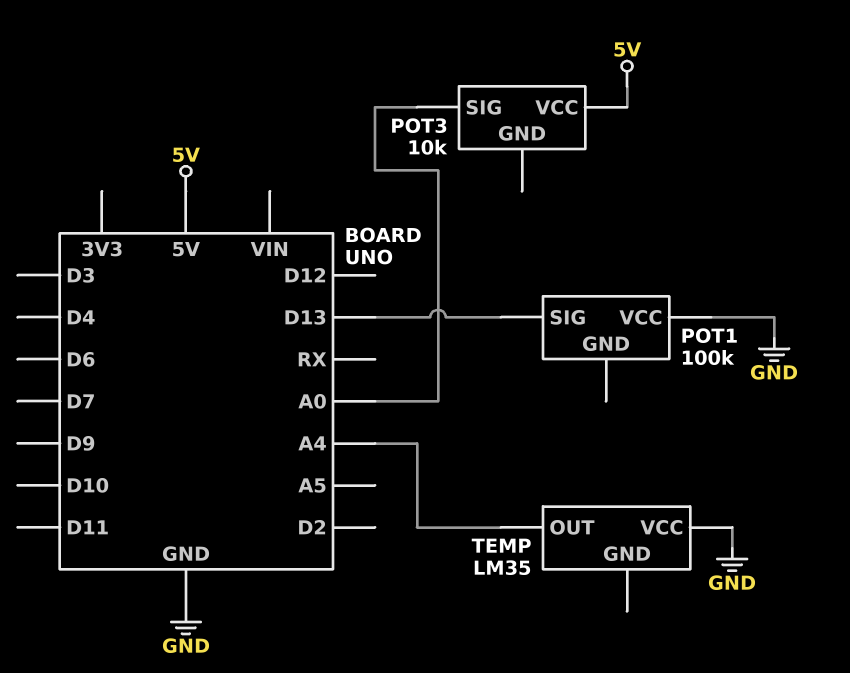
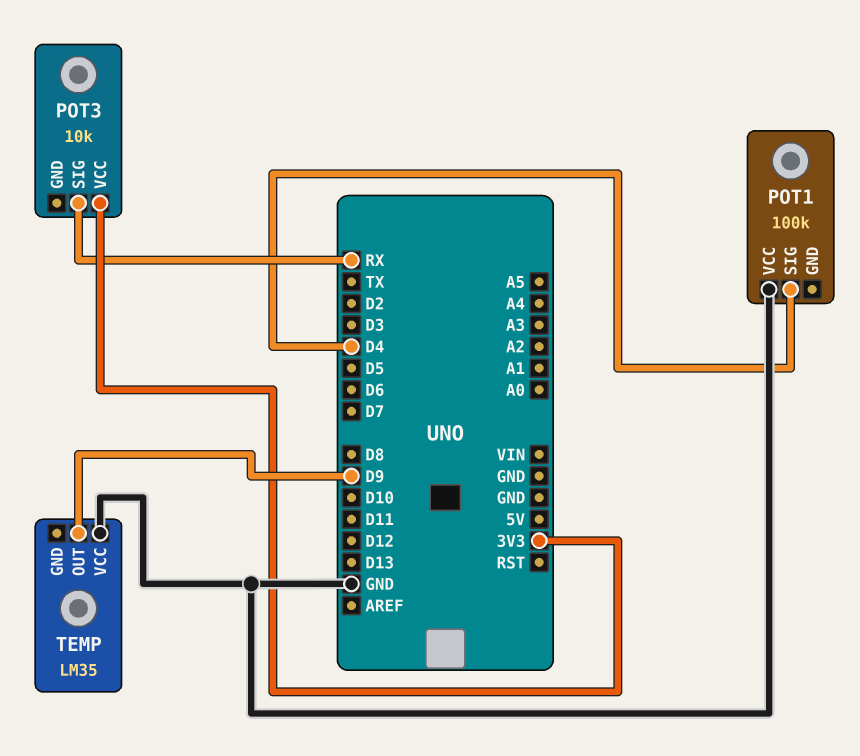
POT1 pin SIG: D13 -> D4
POT3 pin SIG: A0 -> RX
POT3 pin VCC: 5V -> 3V3
TEMP pin OUT: A4 -> D9

